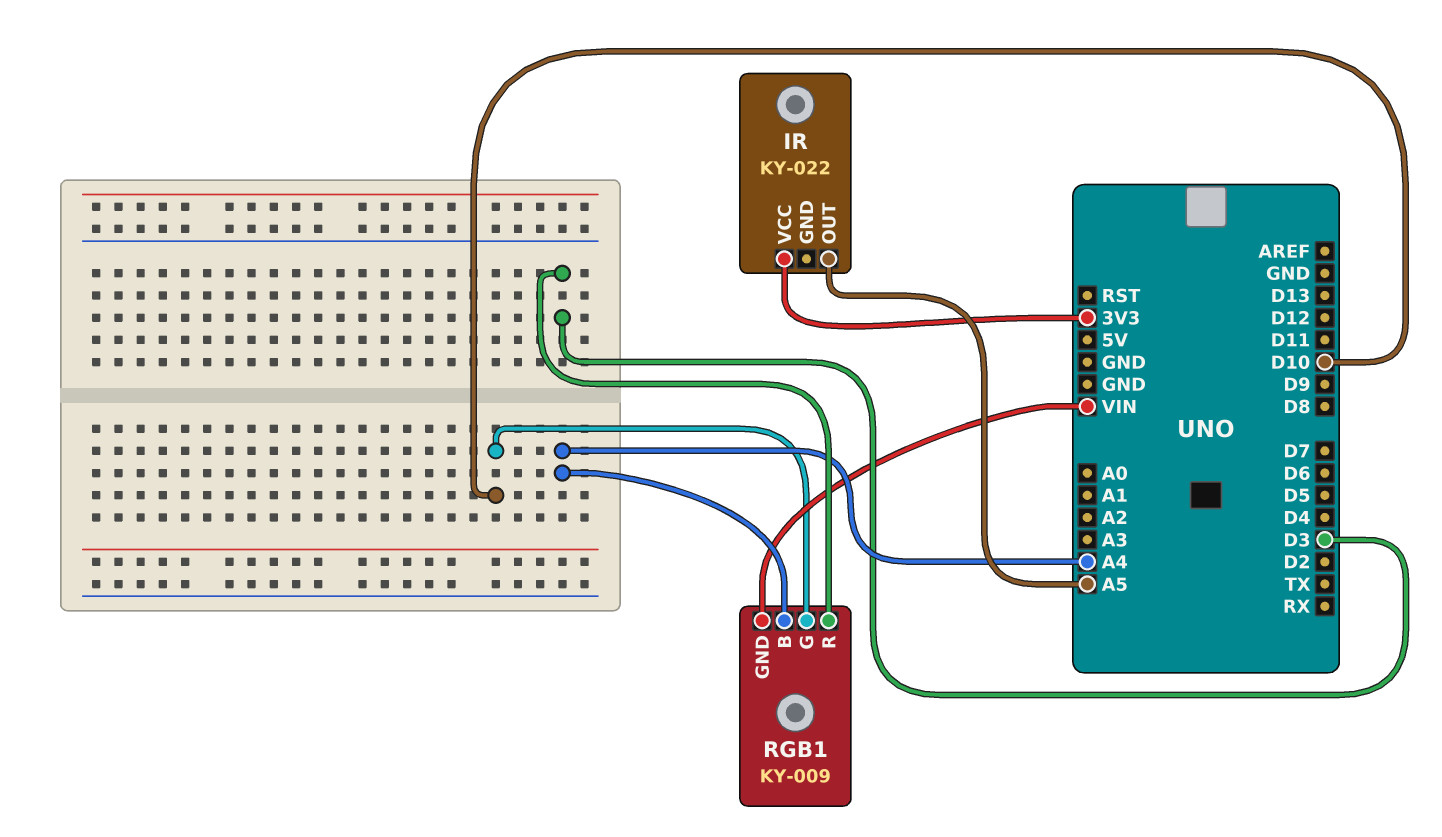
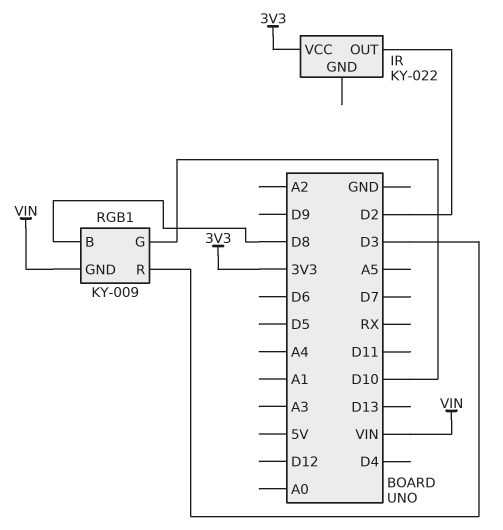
IR pin OUT: A5 -> D2
RGB1 pin B: A4 -> D8

